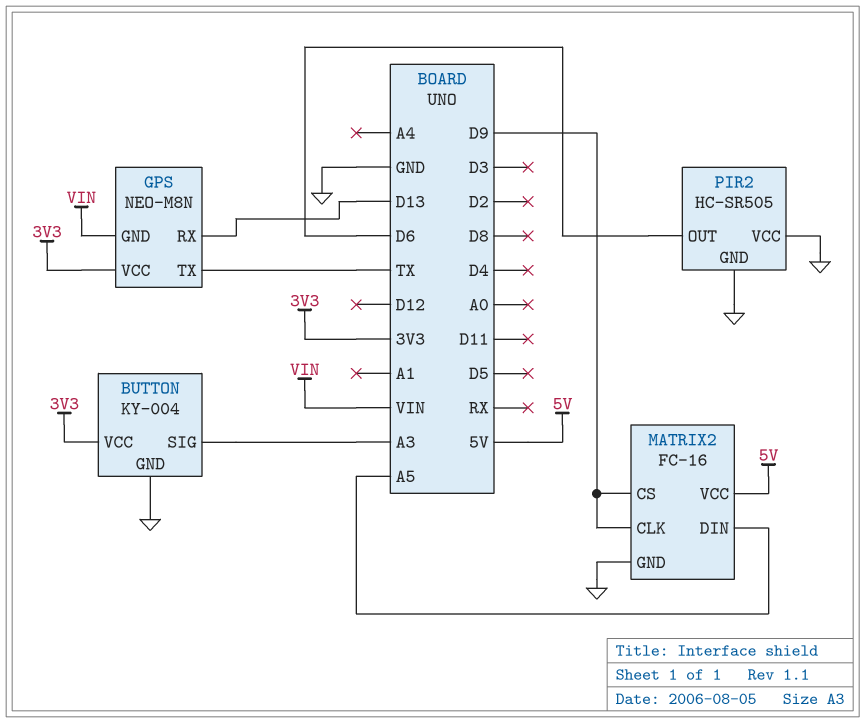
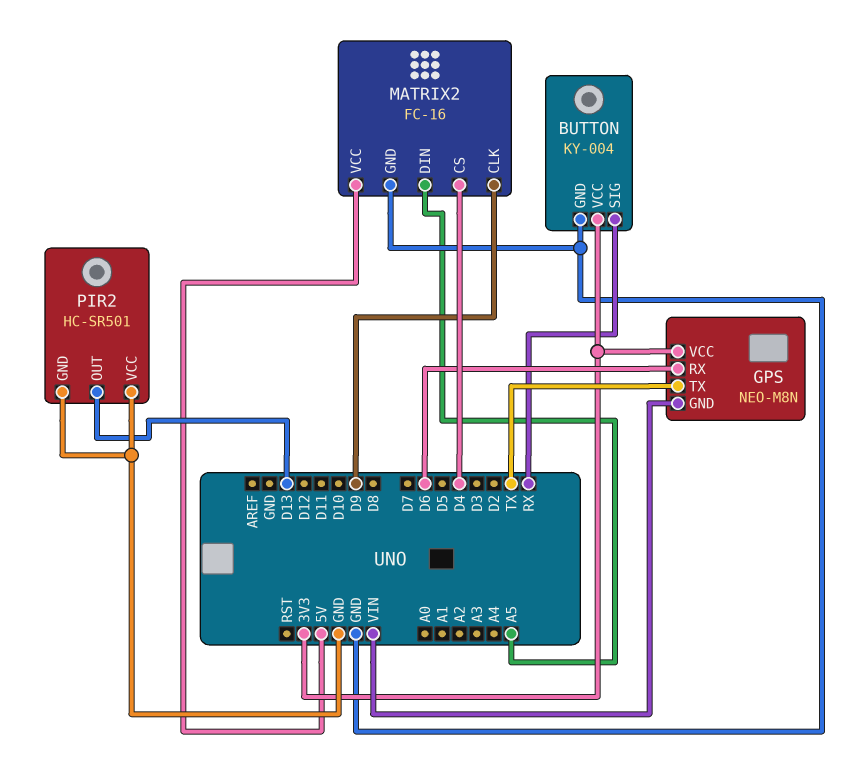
BUTTON pin SIG: A3 -> RX
GPS pin RX: D13 -> D6
MATRIX2 pin CS: D9 -> D4
PIR2: HC-SR505 -> HC-SR501
PIR2 pin OUT: D6 -> D13

